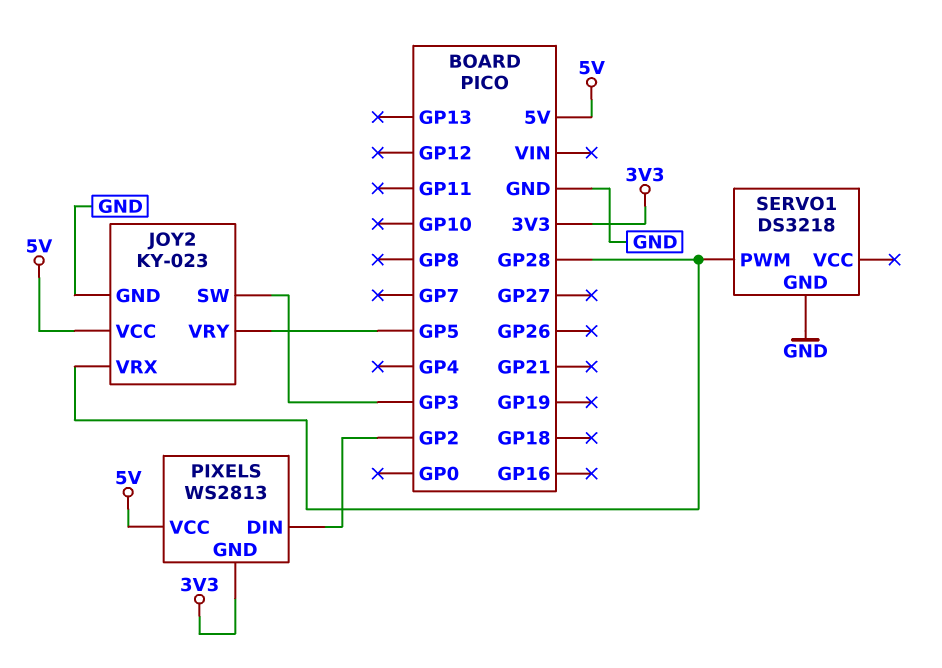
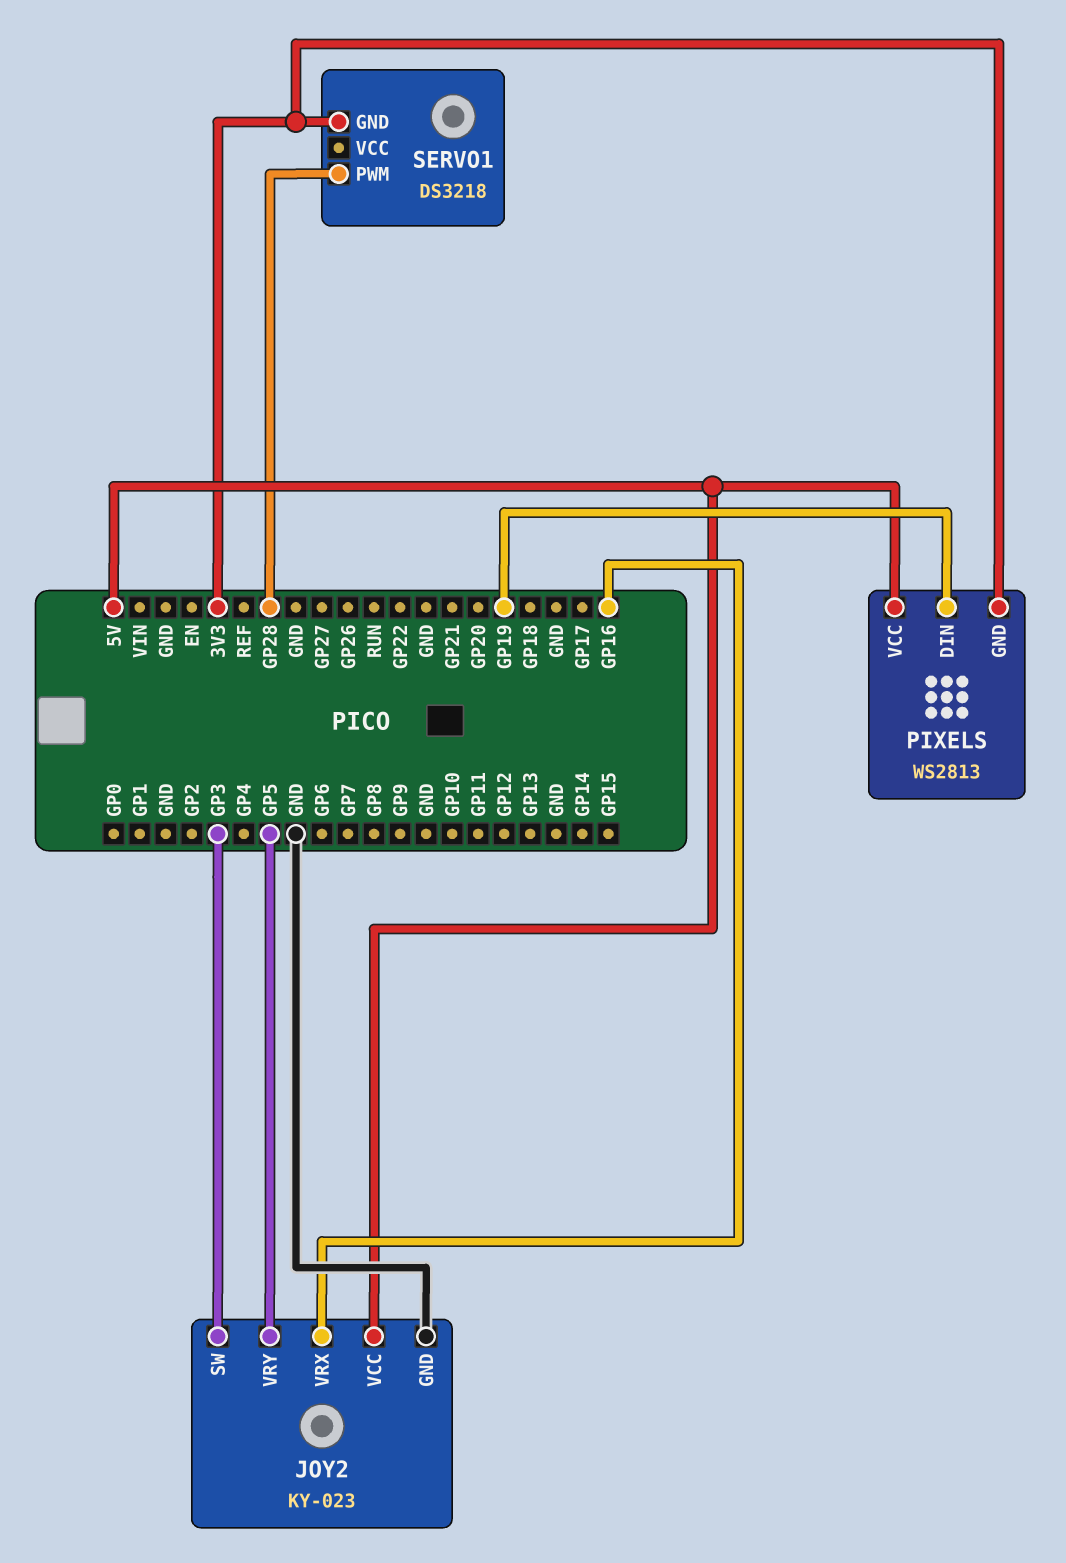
JOY2 pin VRX: GP28 -> GP16
PIXELS pin DIN: GP2 -> GP19
SERVO1 pin GND: GND -> 3V3

